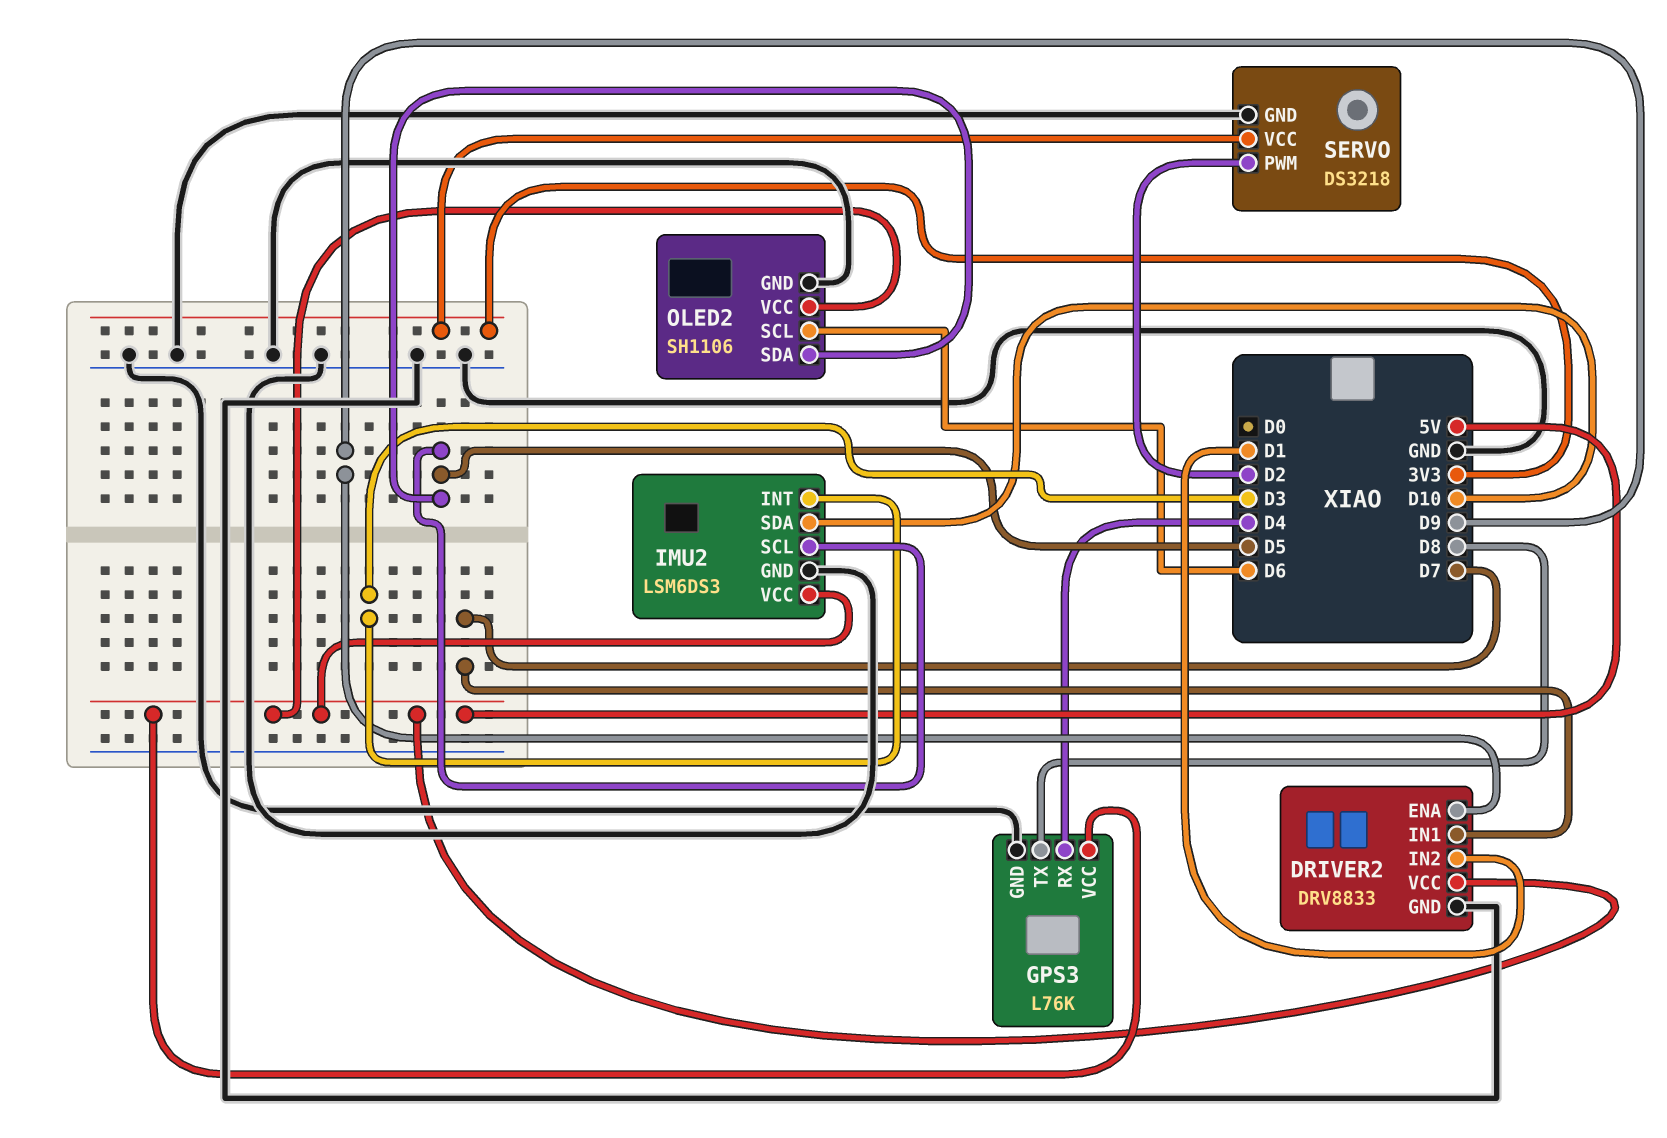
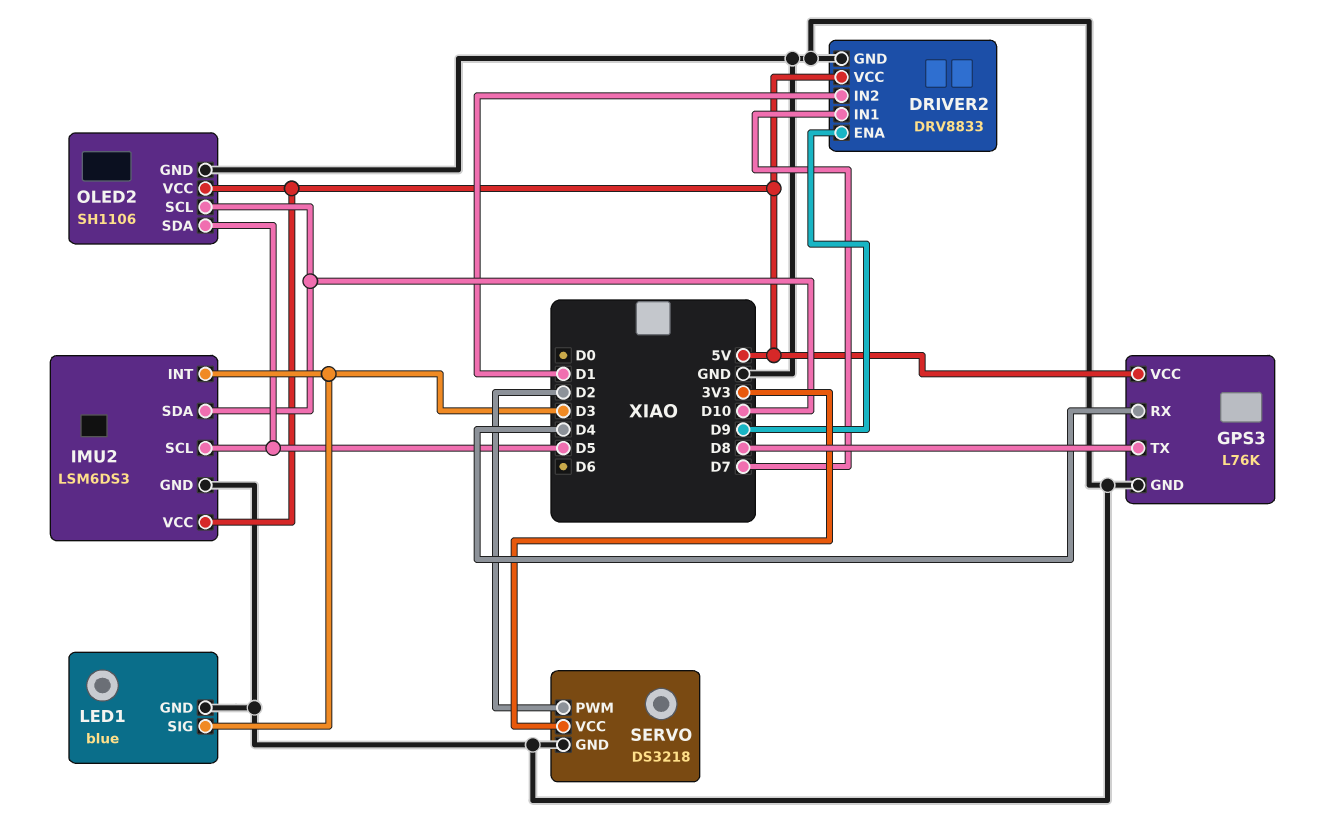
LED1: none -> blue
LED1 pin GND: none -> GND
LED1 pin SIG: none -> D3
OLED2 pin SCL: D6 -> D10

